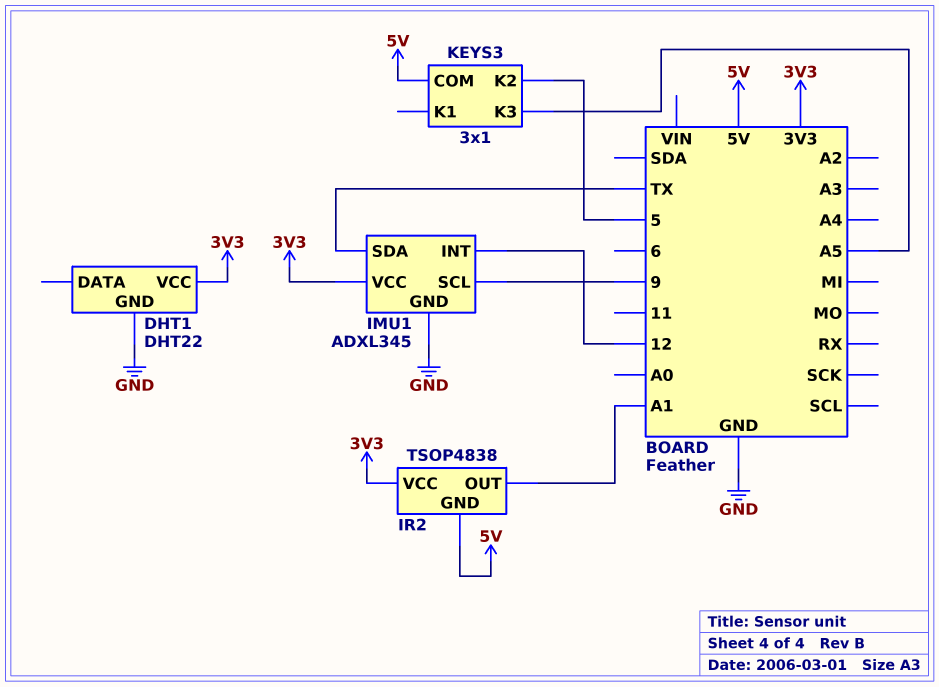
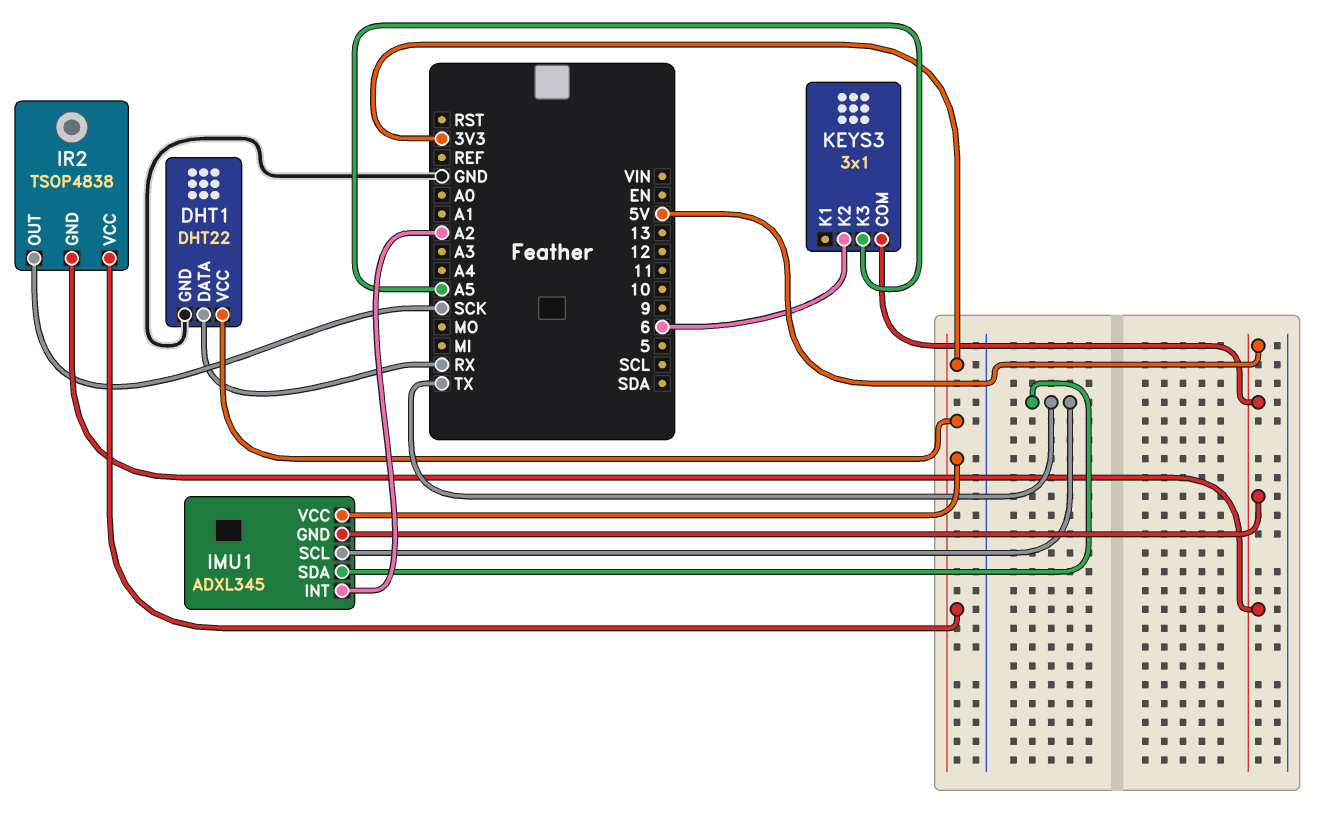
DHT1 pin DATA: none -> RX
IMU1 pin GND: GND -> 5V
IMU1 pin INT: 12 -> A2
IMU1 pin SCL: 9 -> TX
IR2 pin OUT: A1 -> SCK
KEYS3 pin K2: 5 -> 6

